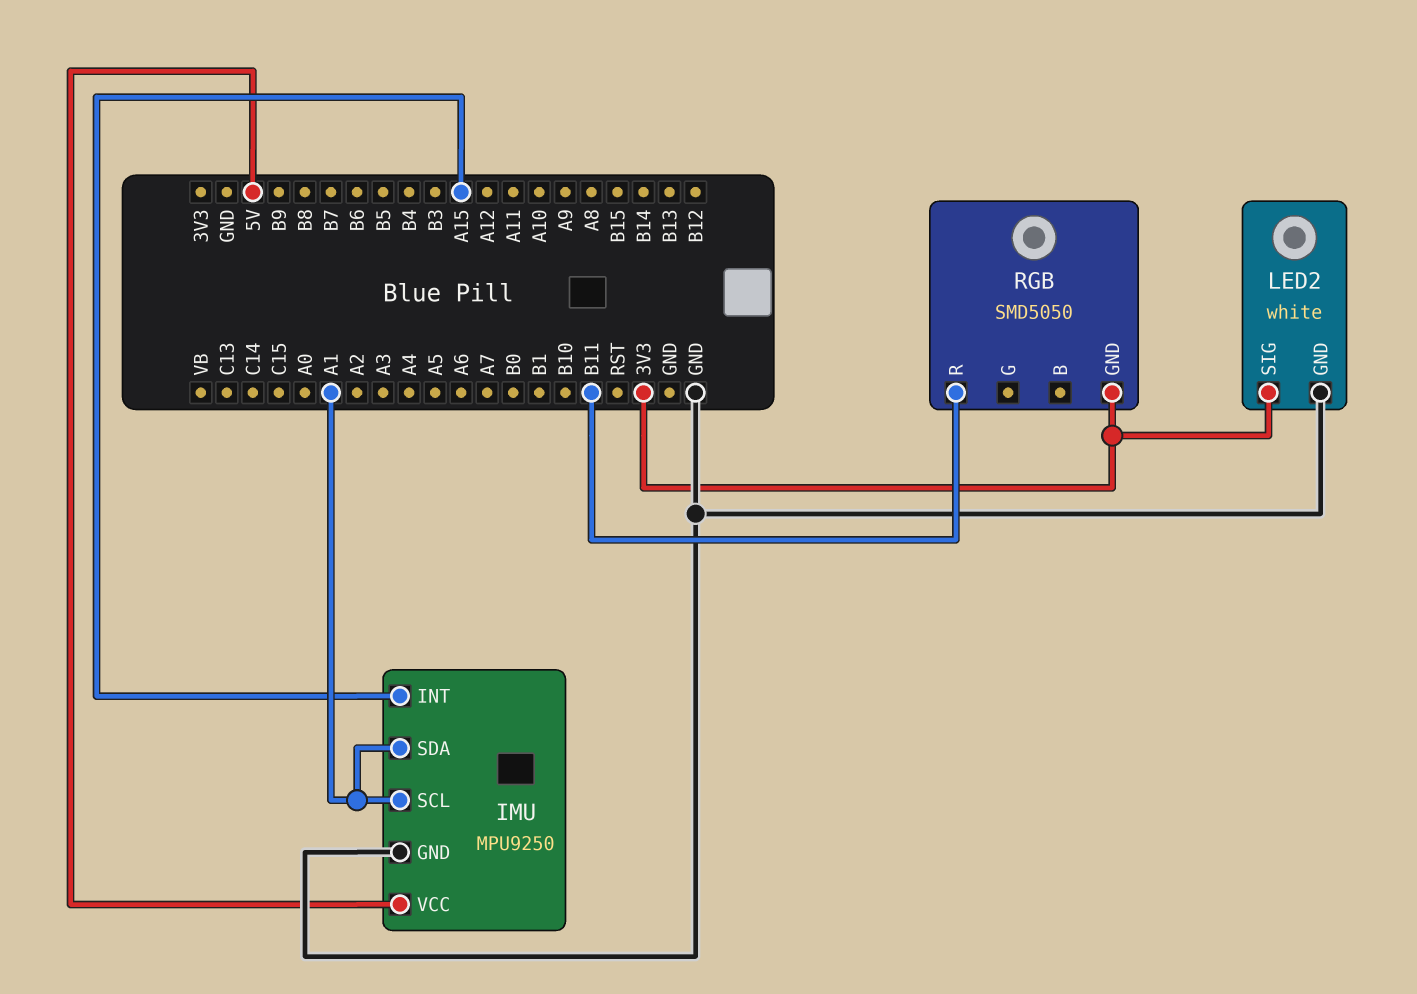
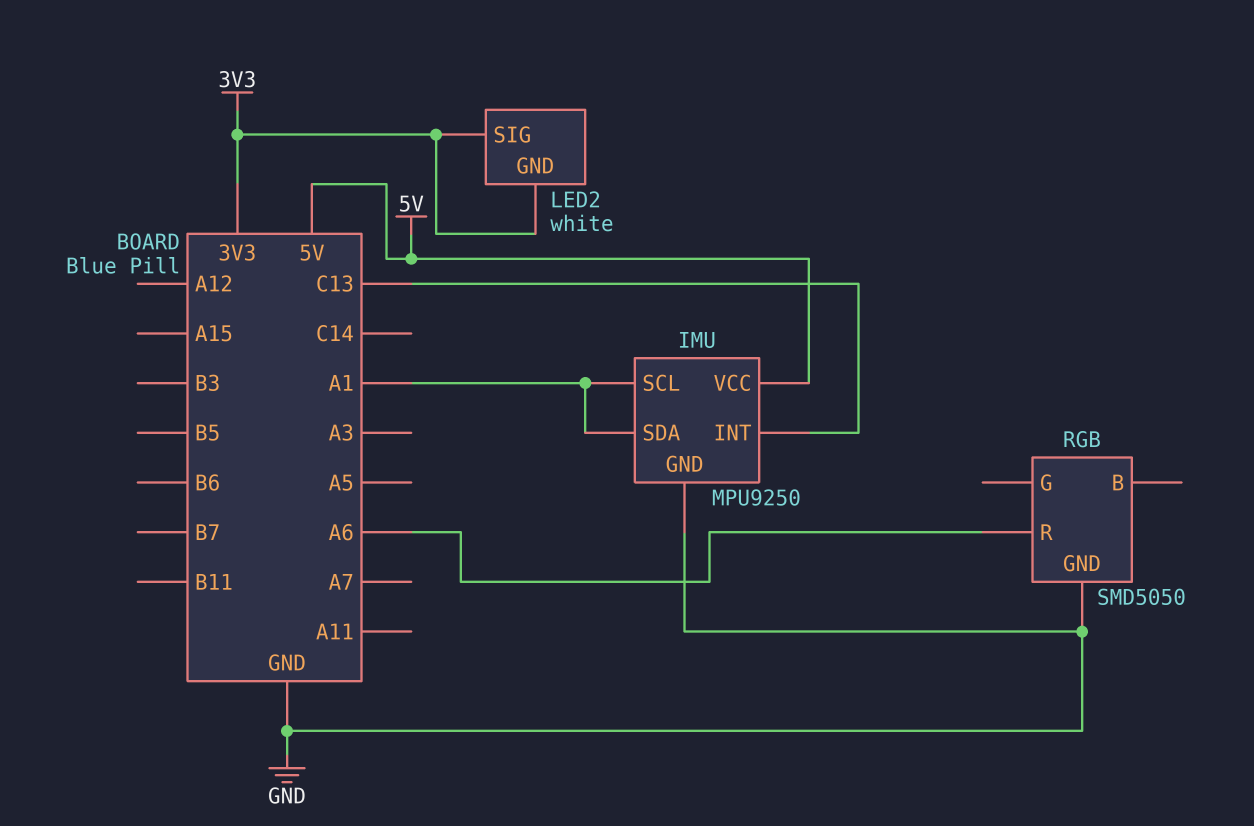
IMU pin INT: A15 -> C13
LED2 pin GND: GND -> 3V3
RGB pin GND: 3V3 -> GND
RGB pin R: B11 -> A6

